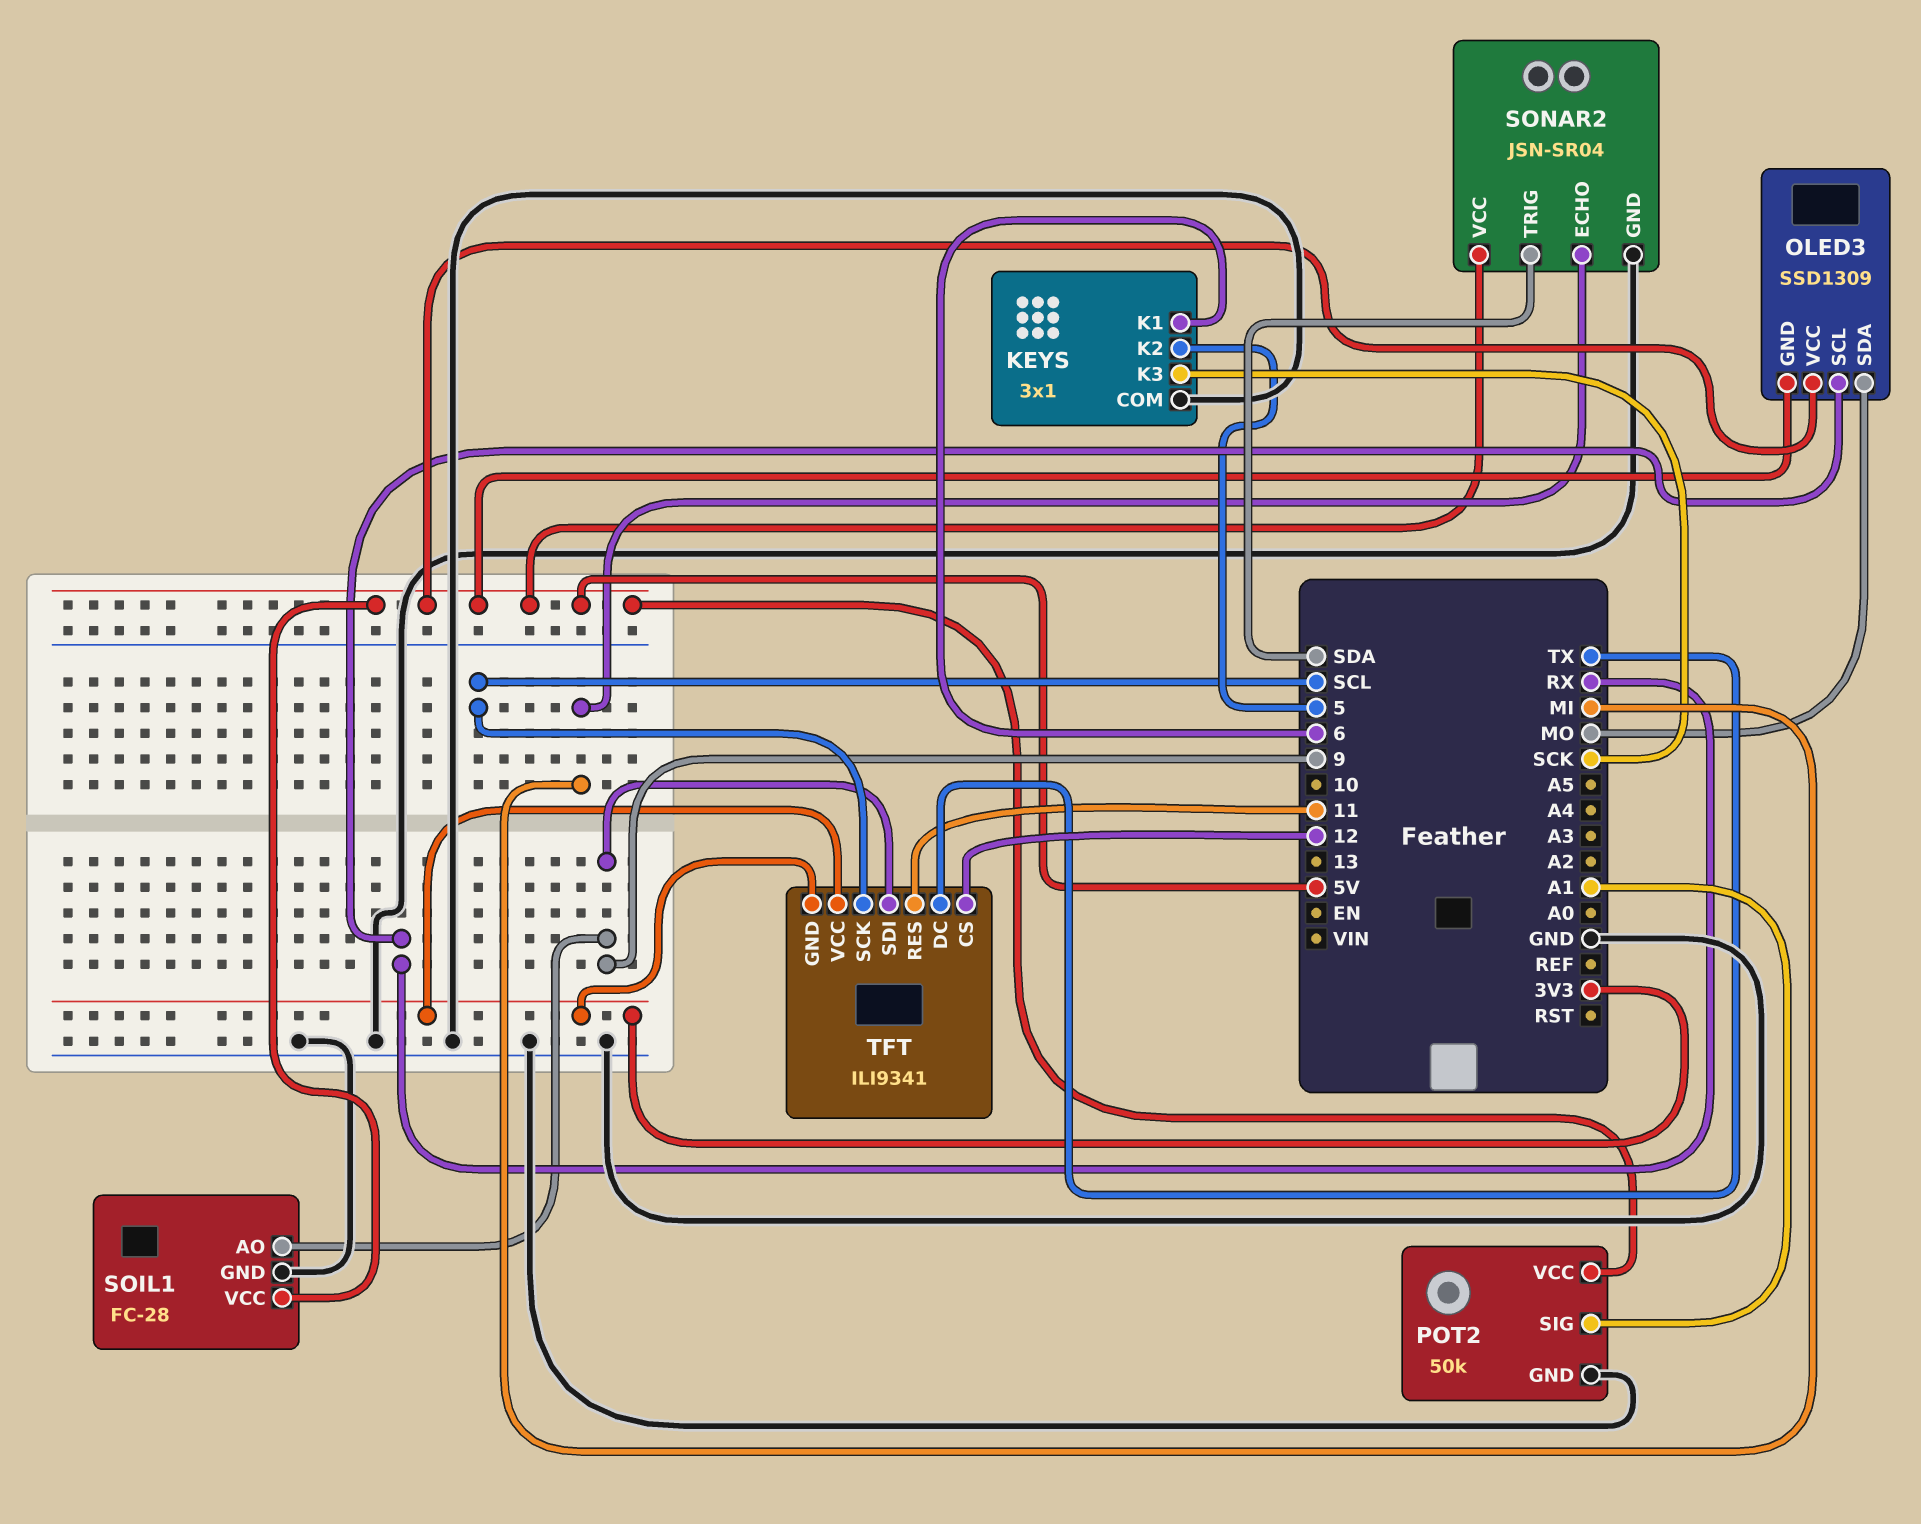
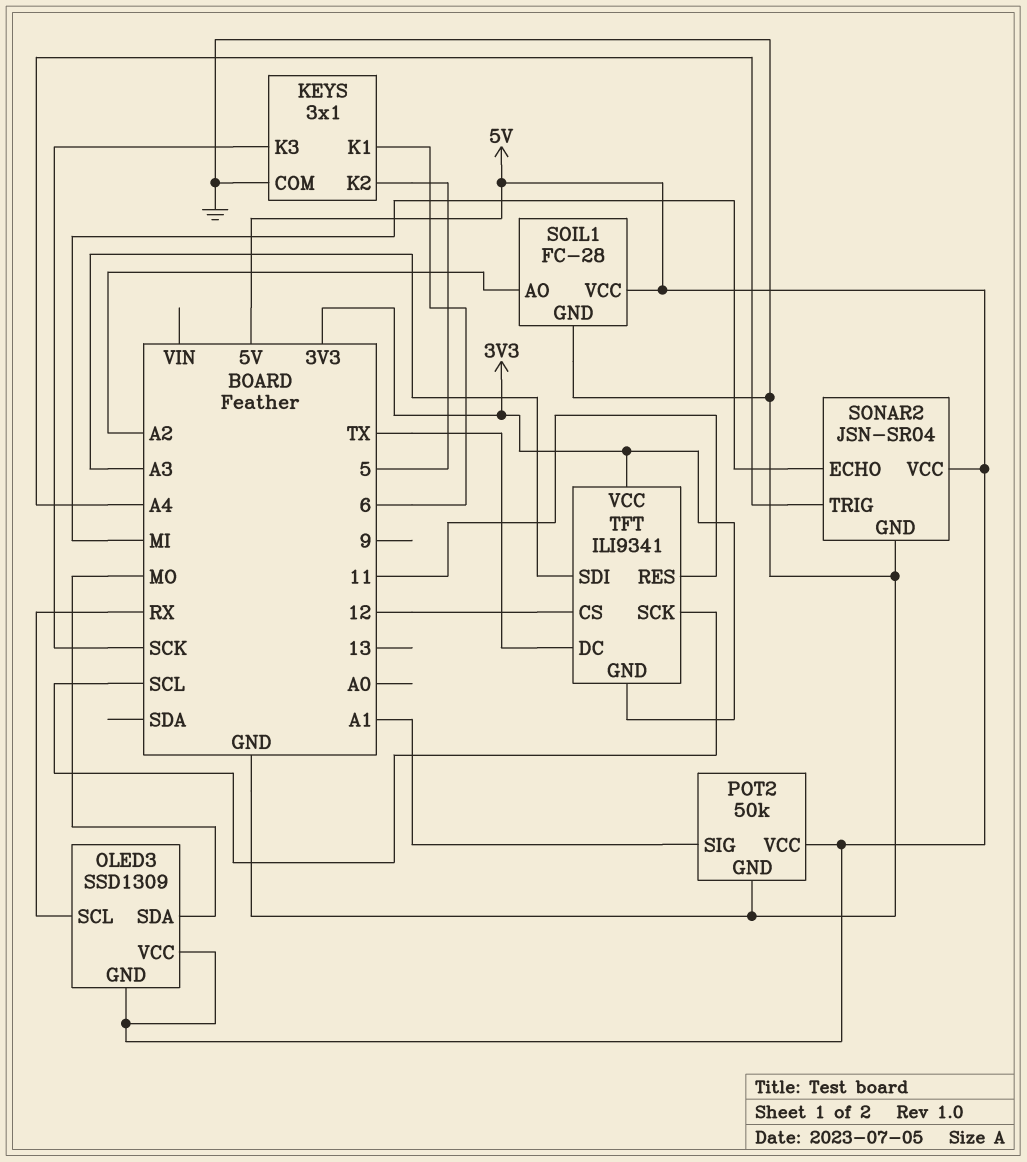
SOIL1 pin AO: 9 -> A2
SONAR2 pin TRIG: SDA -> A4
TFT pin SDI: 9 -> A3

